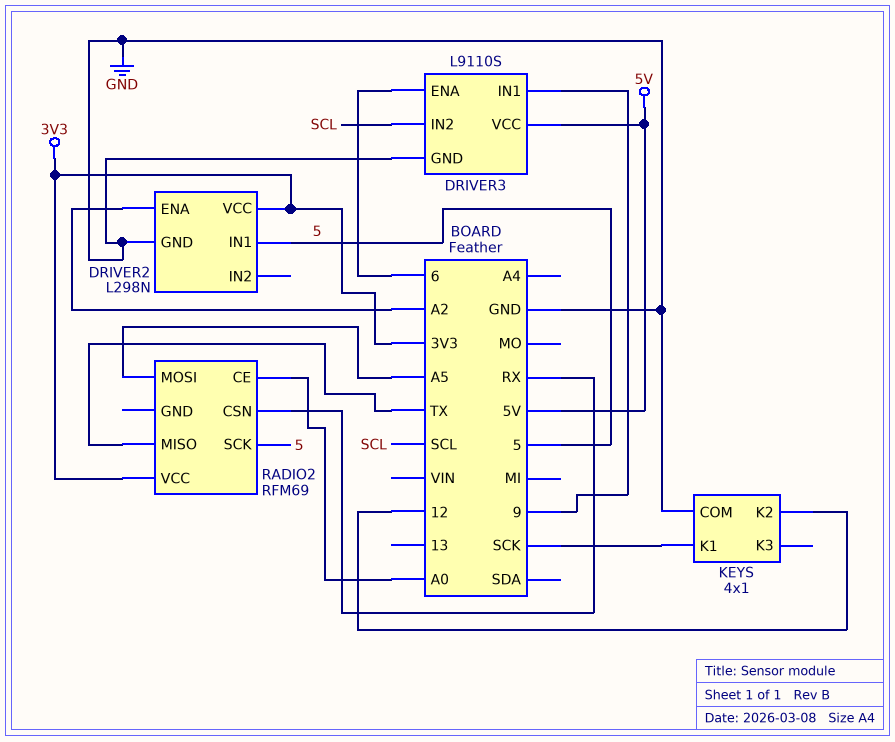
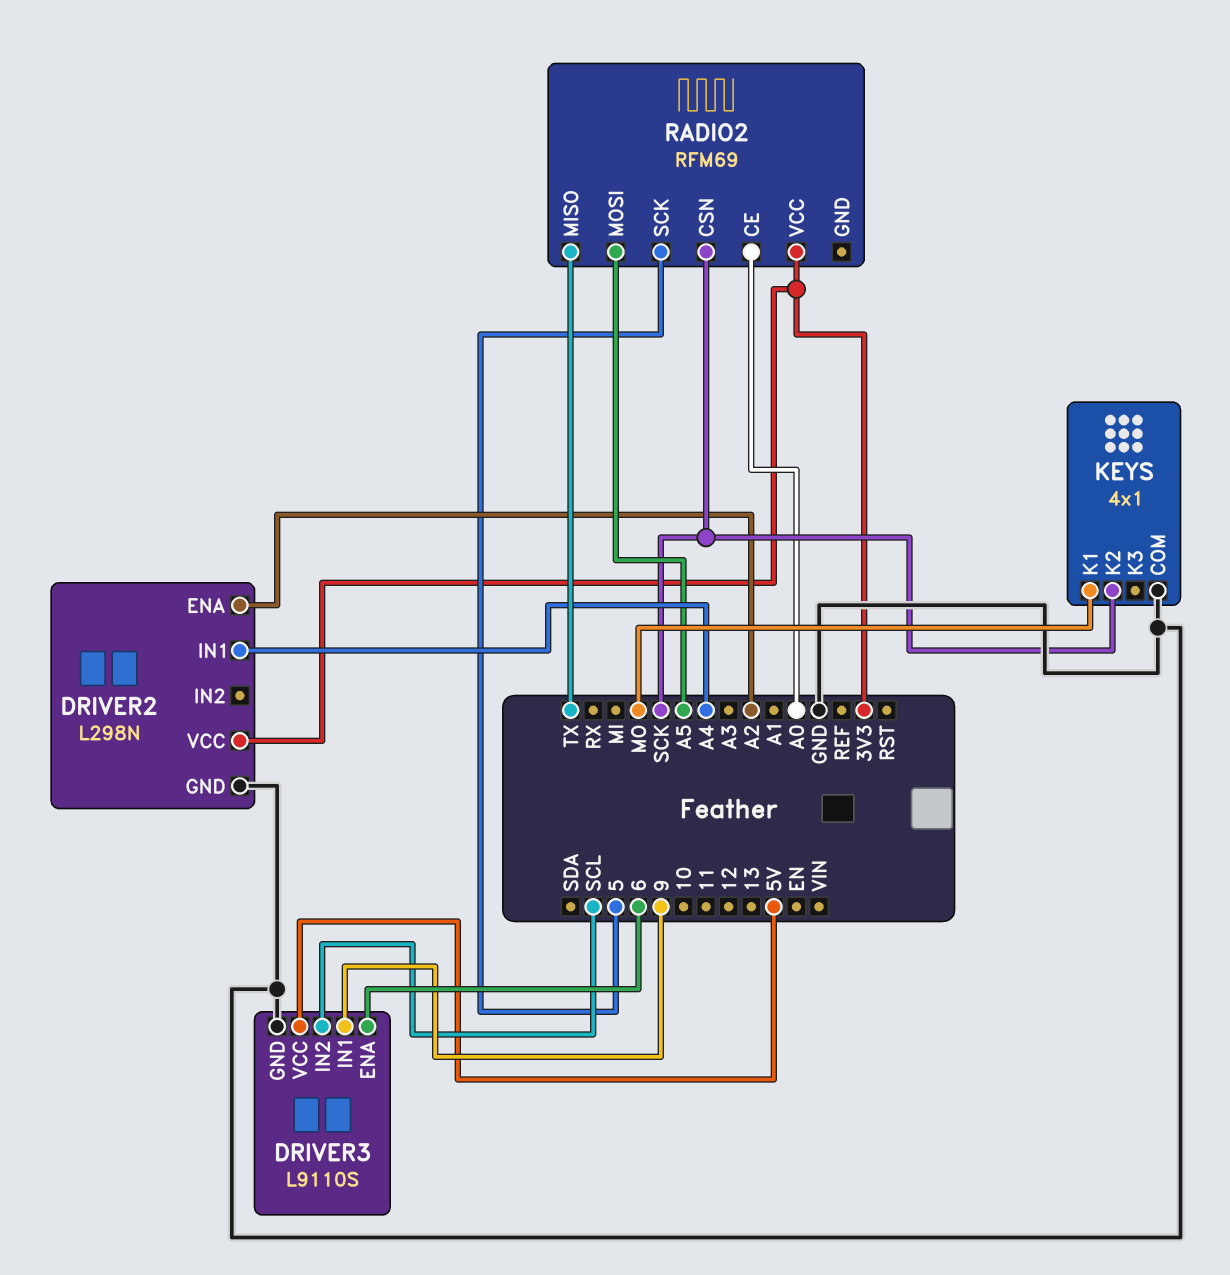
DRIVER2 pin IN1: 5 -> A4
KEYS pin K1: SCK -> MO
KEYS pin K2: 12 -> SCK
RADIO2 pin CSN: RX -> SCK

